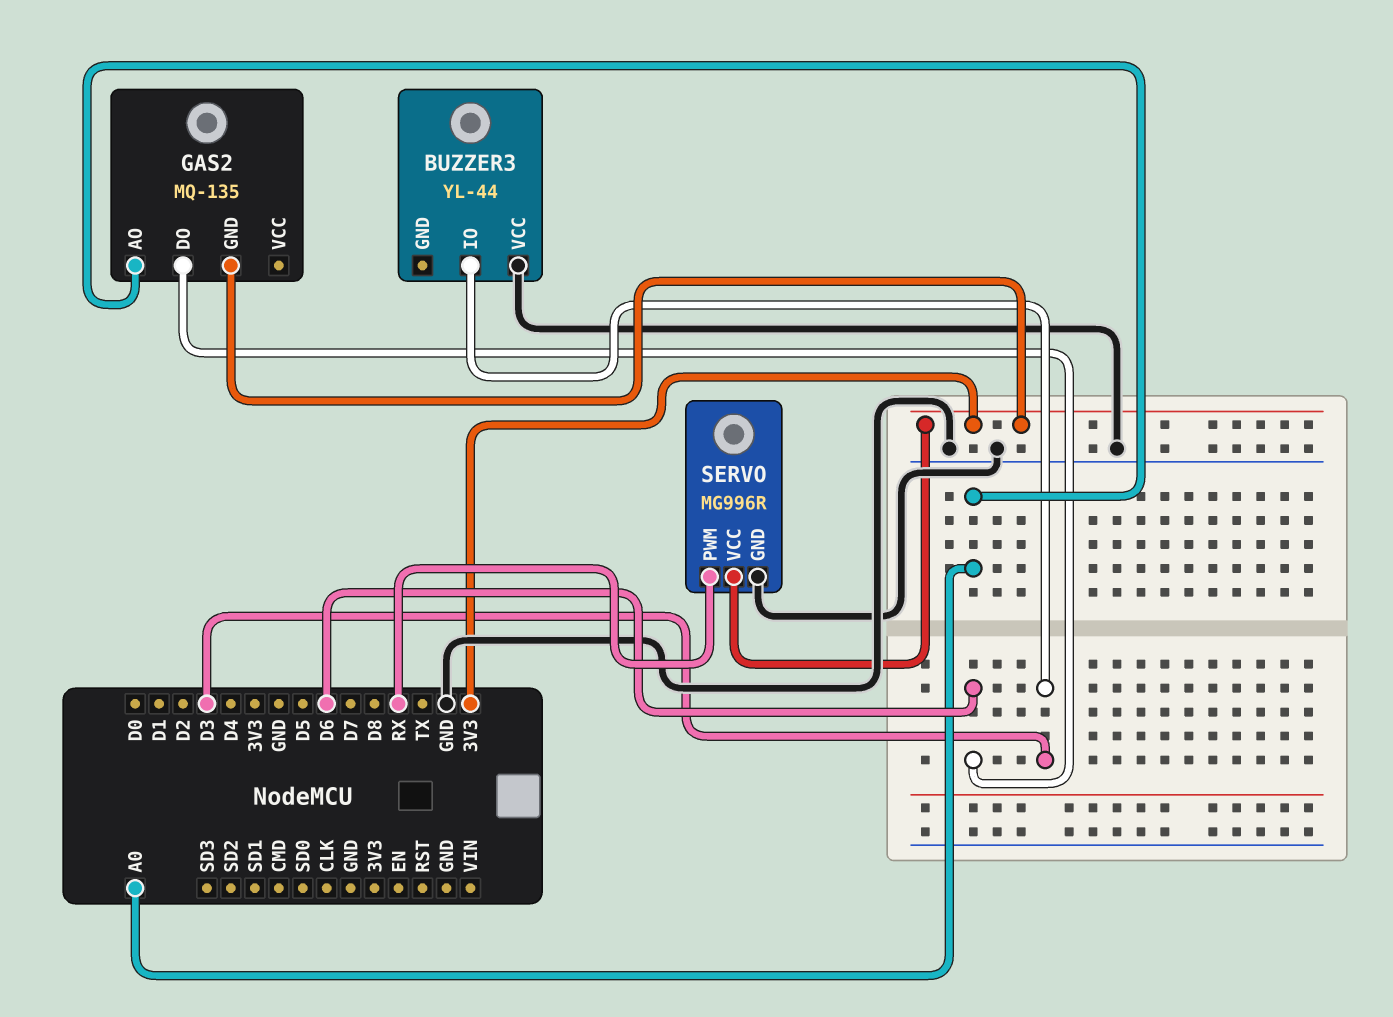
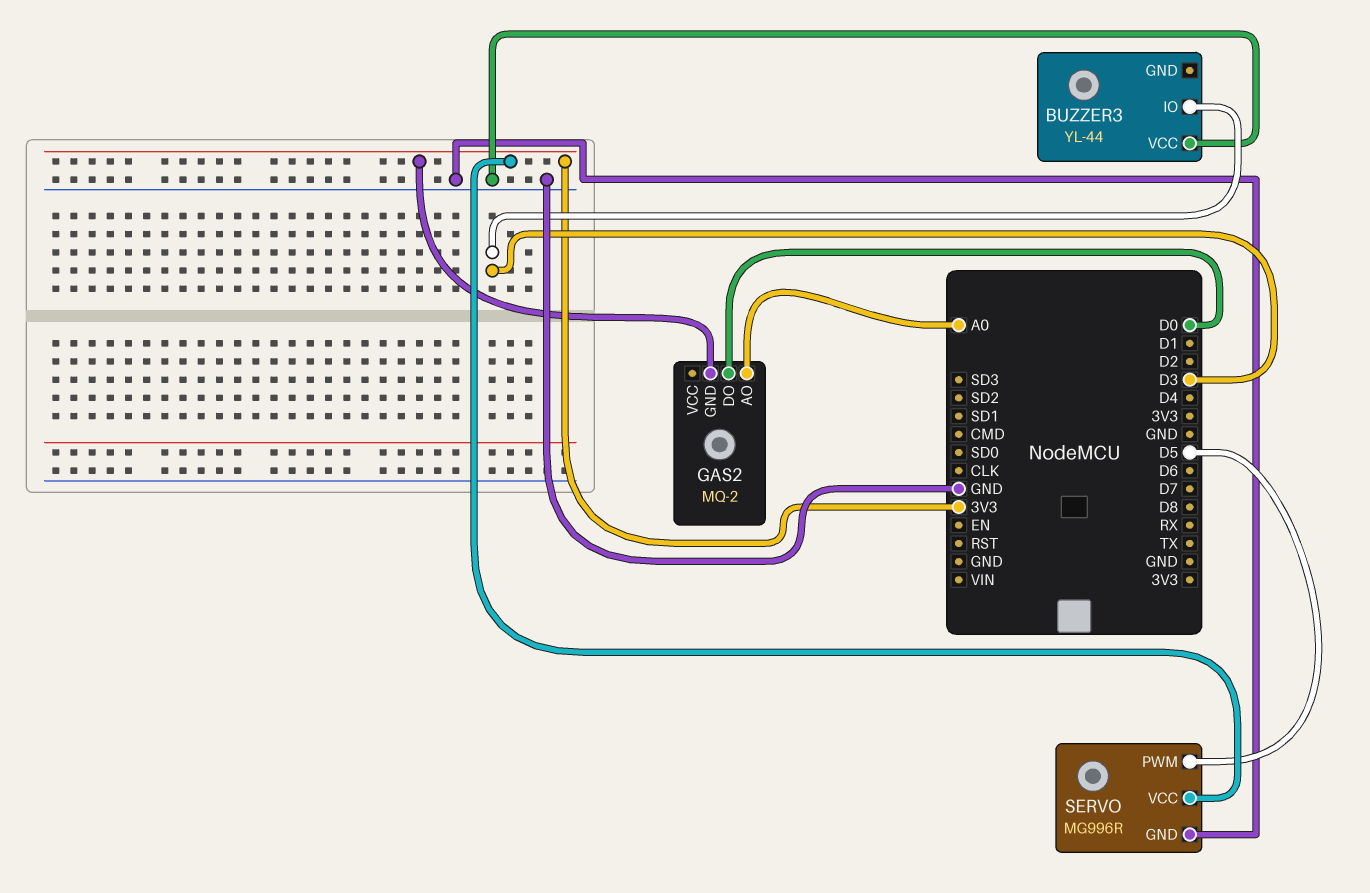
GAS2: MQ-135 -> MQ-2
GAS2 pin DO: D6 -> D0
SERVO pin PWM: RX -> D5

